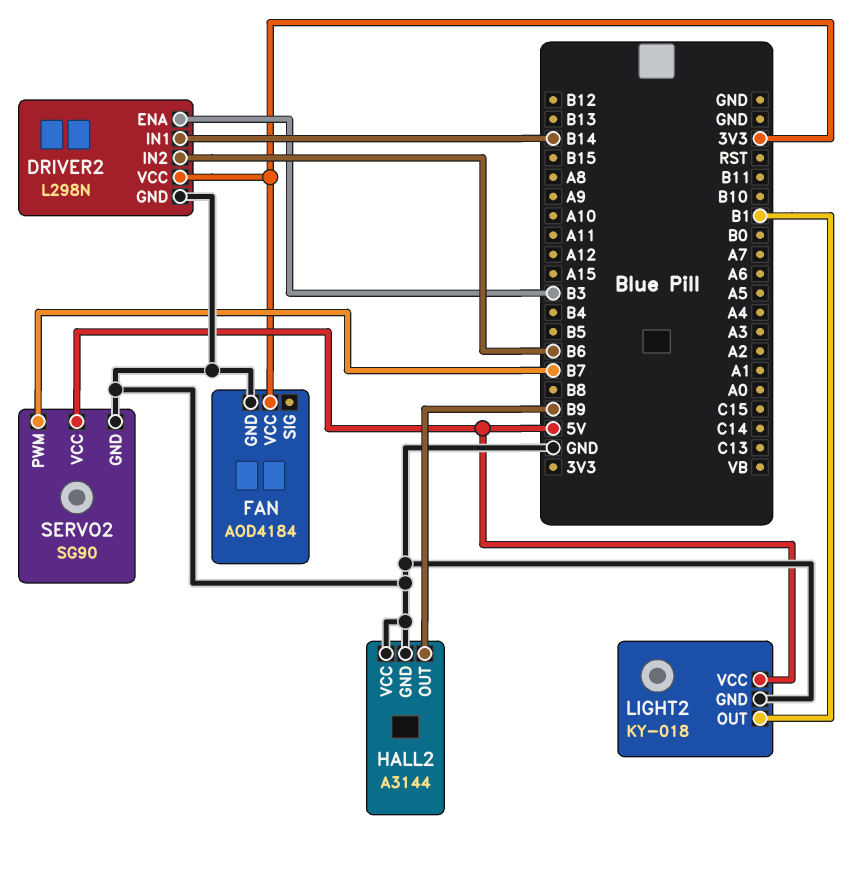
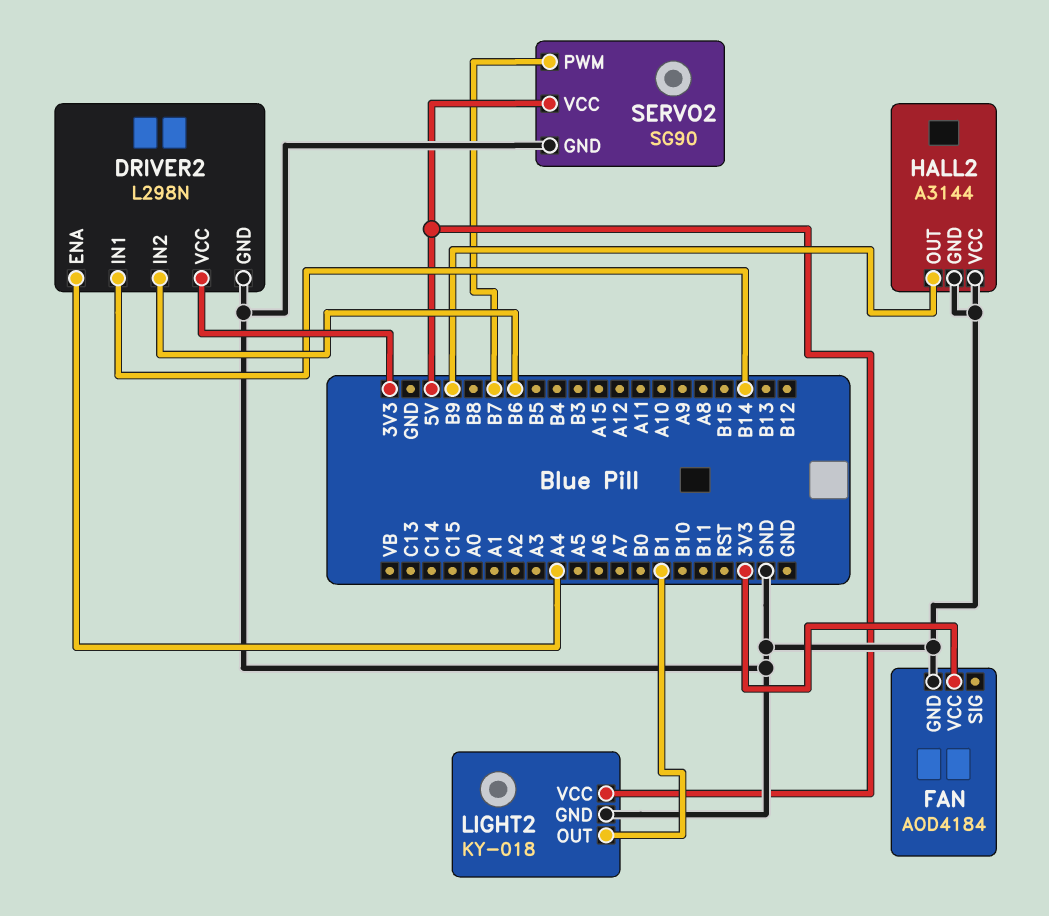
DRIVER2 pin ENA: B3 -> A4

